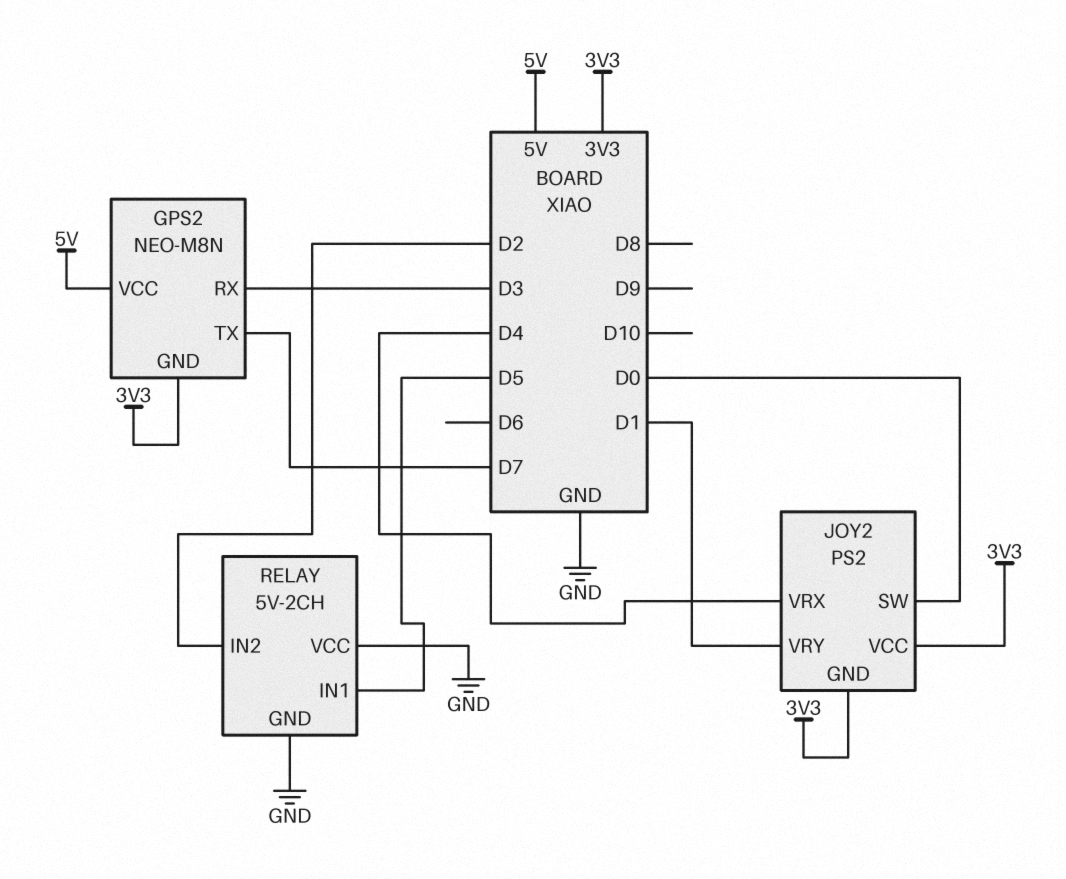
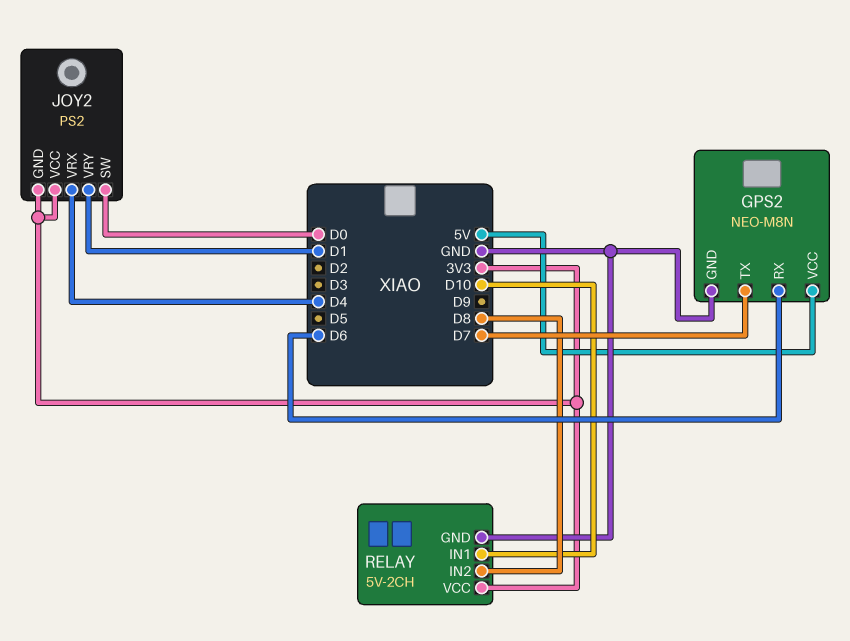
GPS2 pin GND: 3V3 -> GND
GPS2 pin RX: D3 -> D6
RELAY pin IN1: D5 -> D10
RELAY pin IN2: D2 -> D8
RELAY pin VCC: GND -> 3V3

